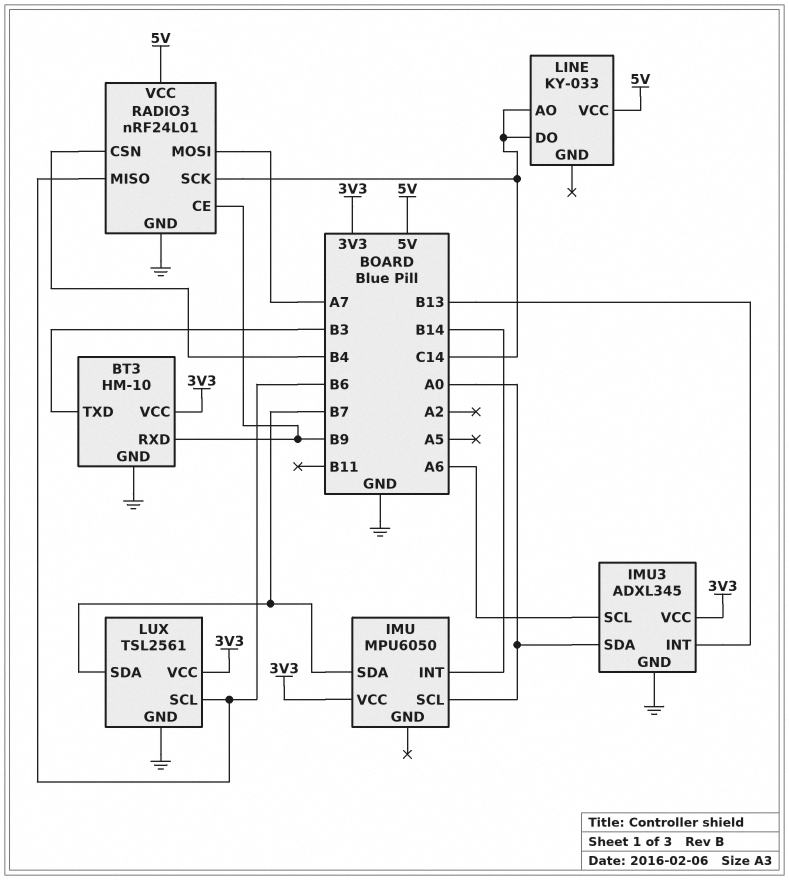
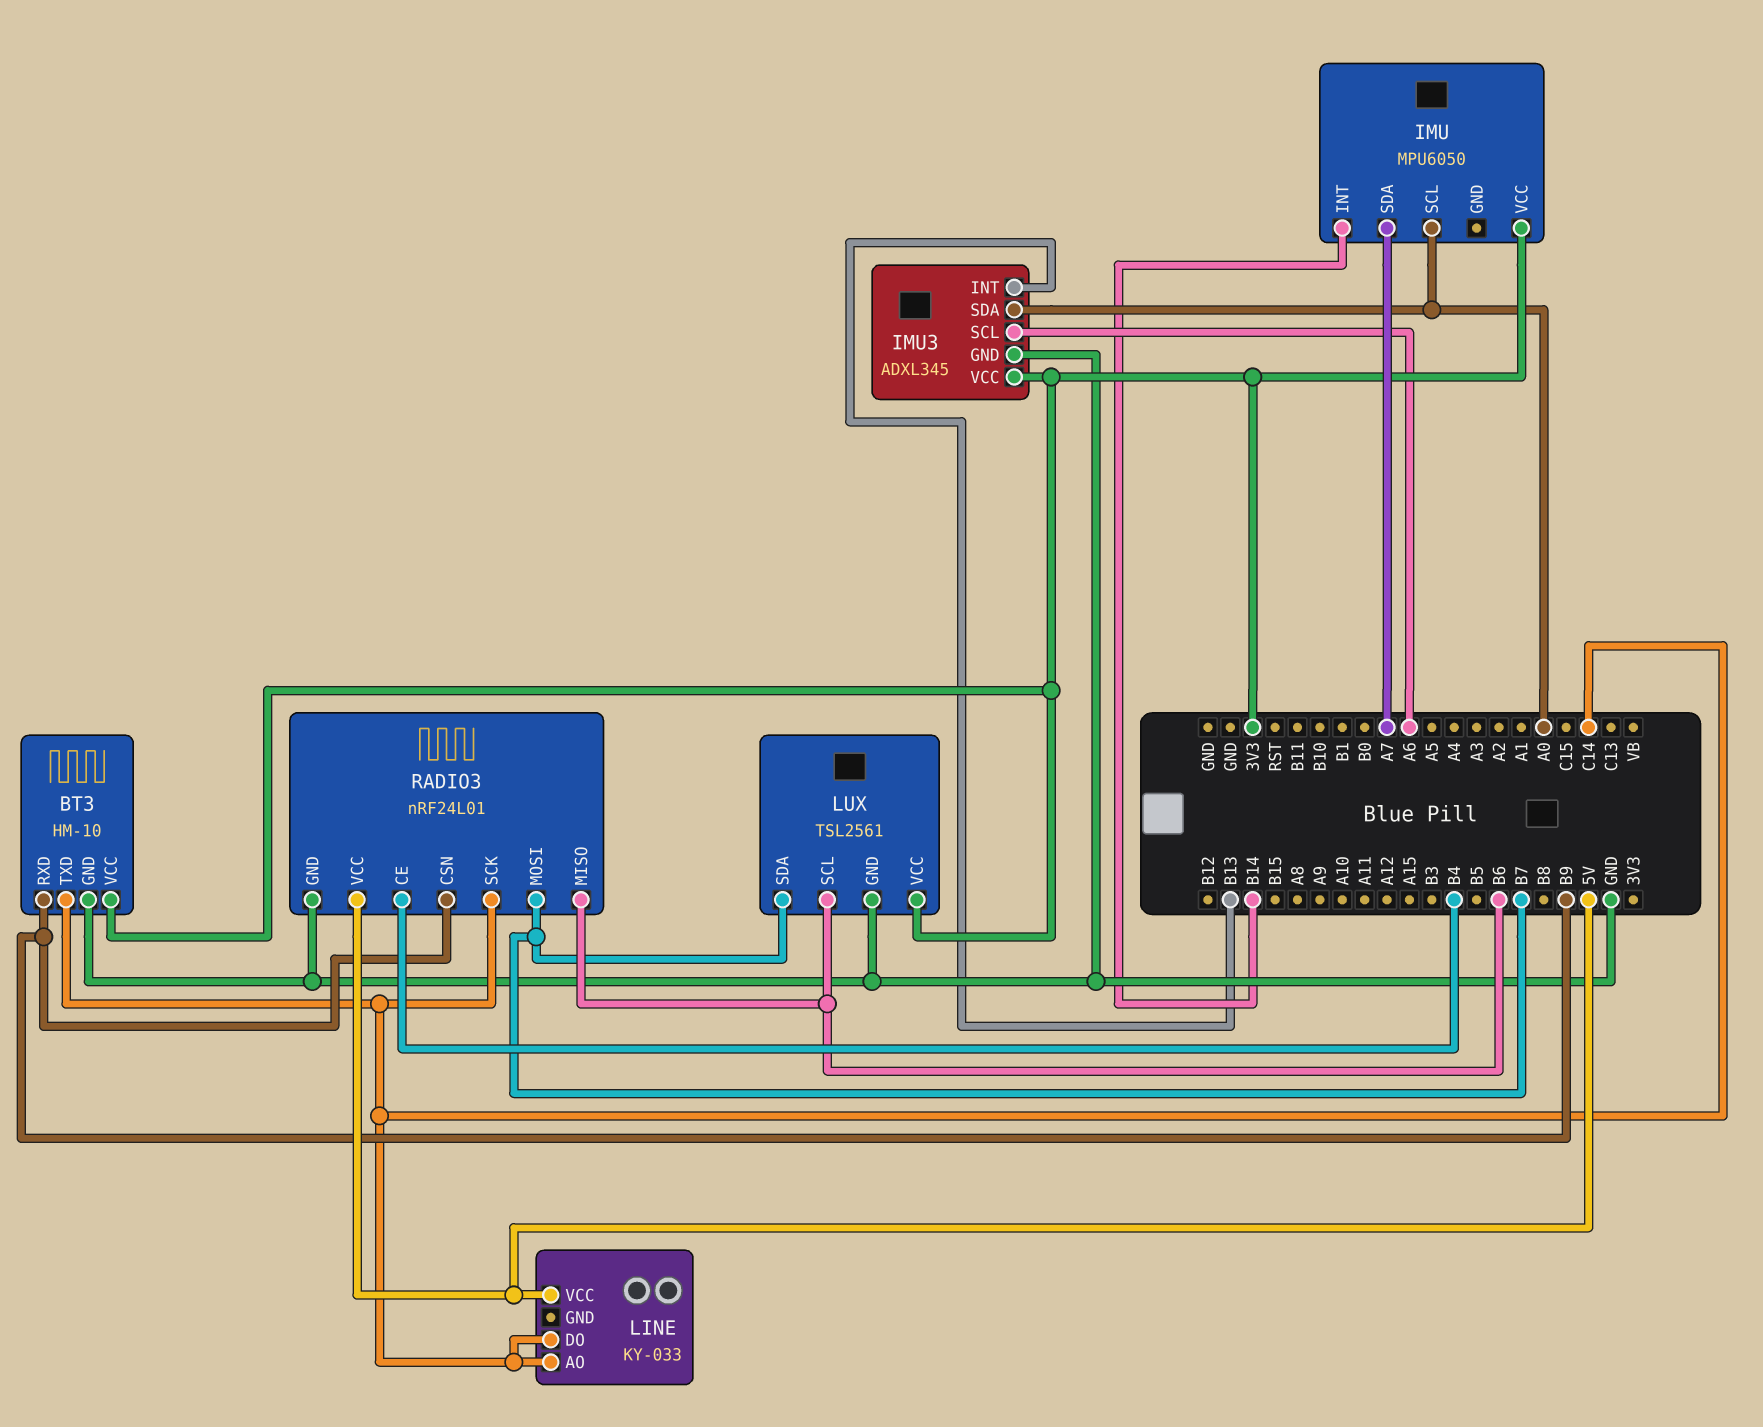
BT3 pin TXD: B3 -> C14
IMU pin SDA: B7 -> A7
RADIO3 pin CE: B9 -> B4
RADIO3 pin CSN: B4 -> B9
RADIO3 pin MOSI: A7 -> B7

